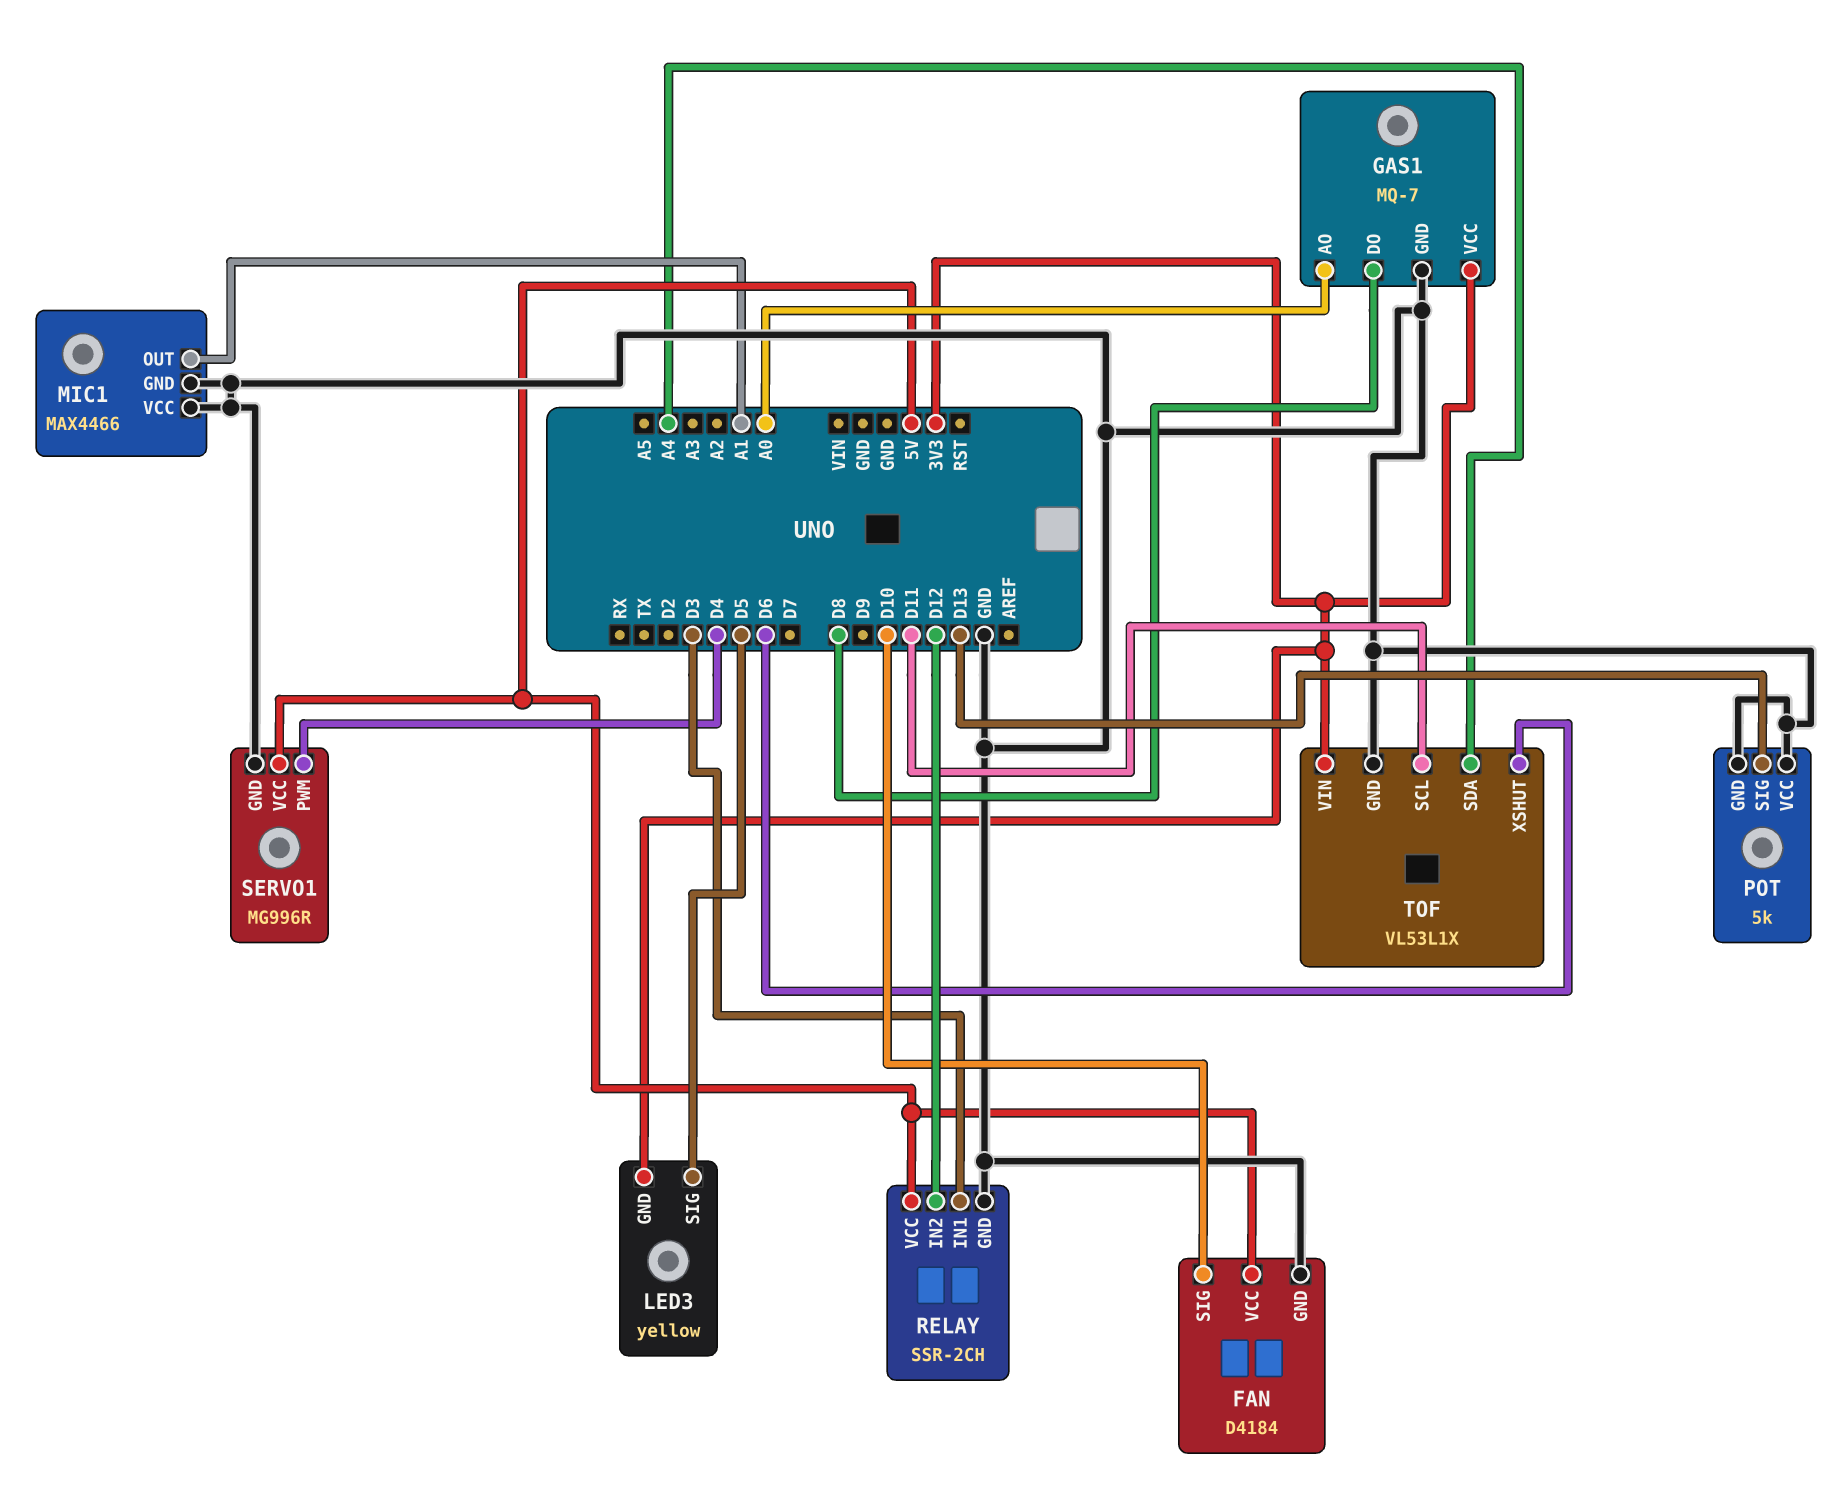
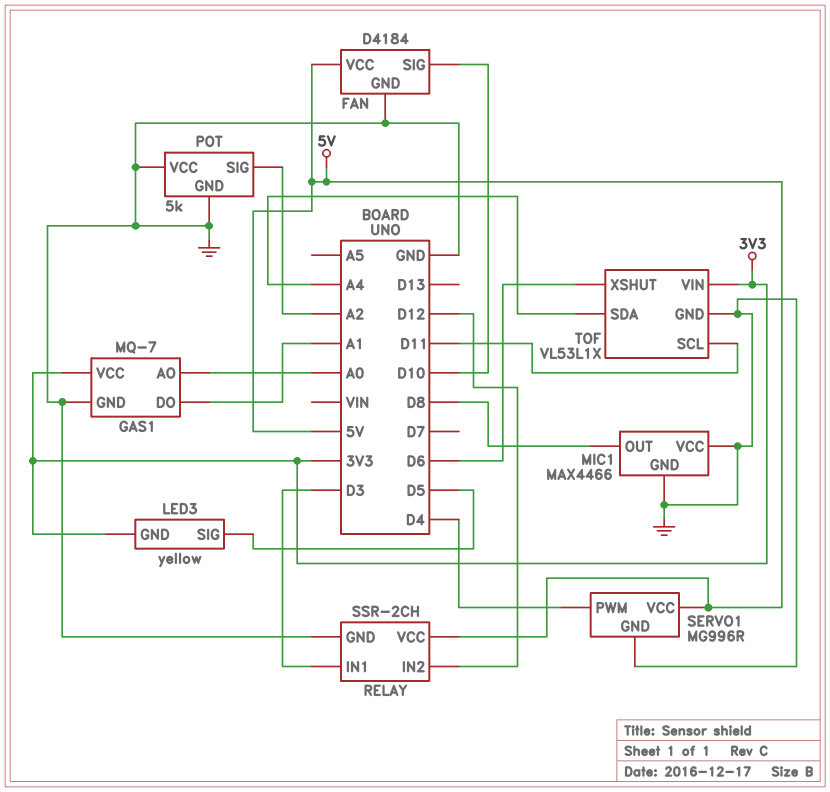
GAS1 pin DO: D8 -> A1
MIC1 pin OUT: A1 -> D8
POT pin SIG: D13 -> A2

